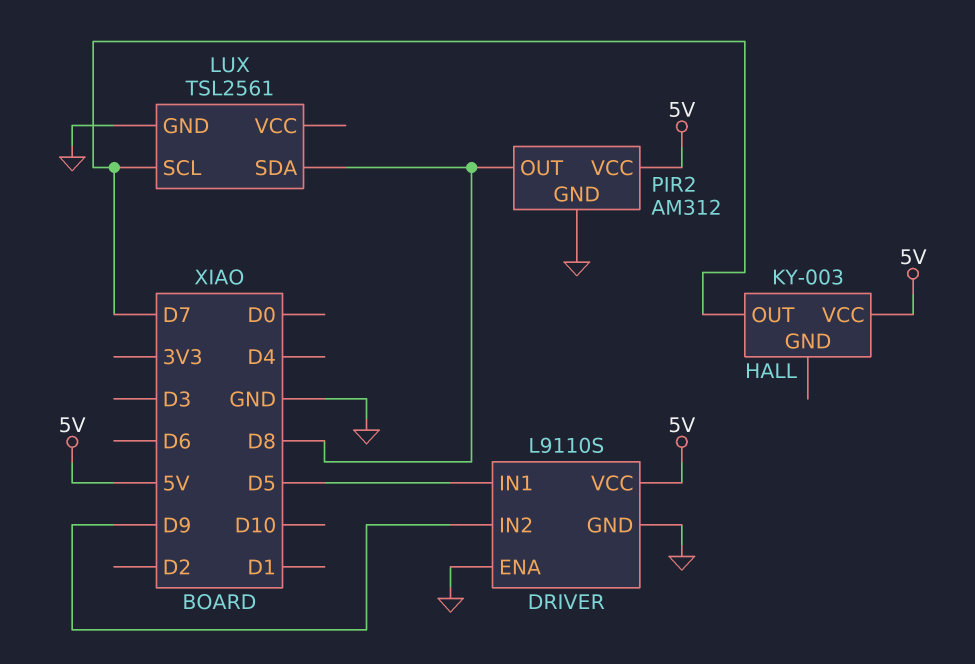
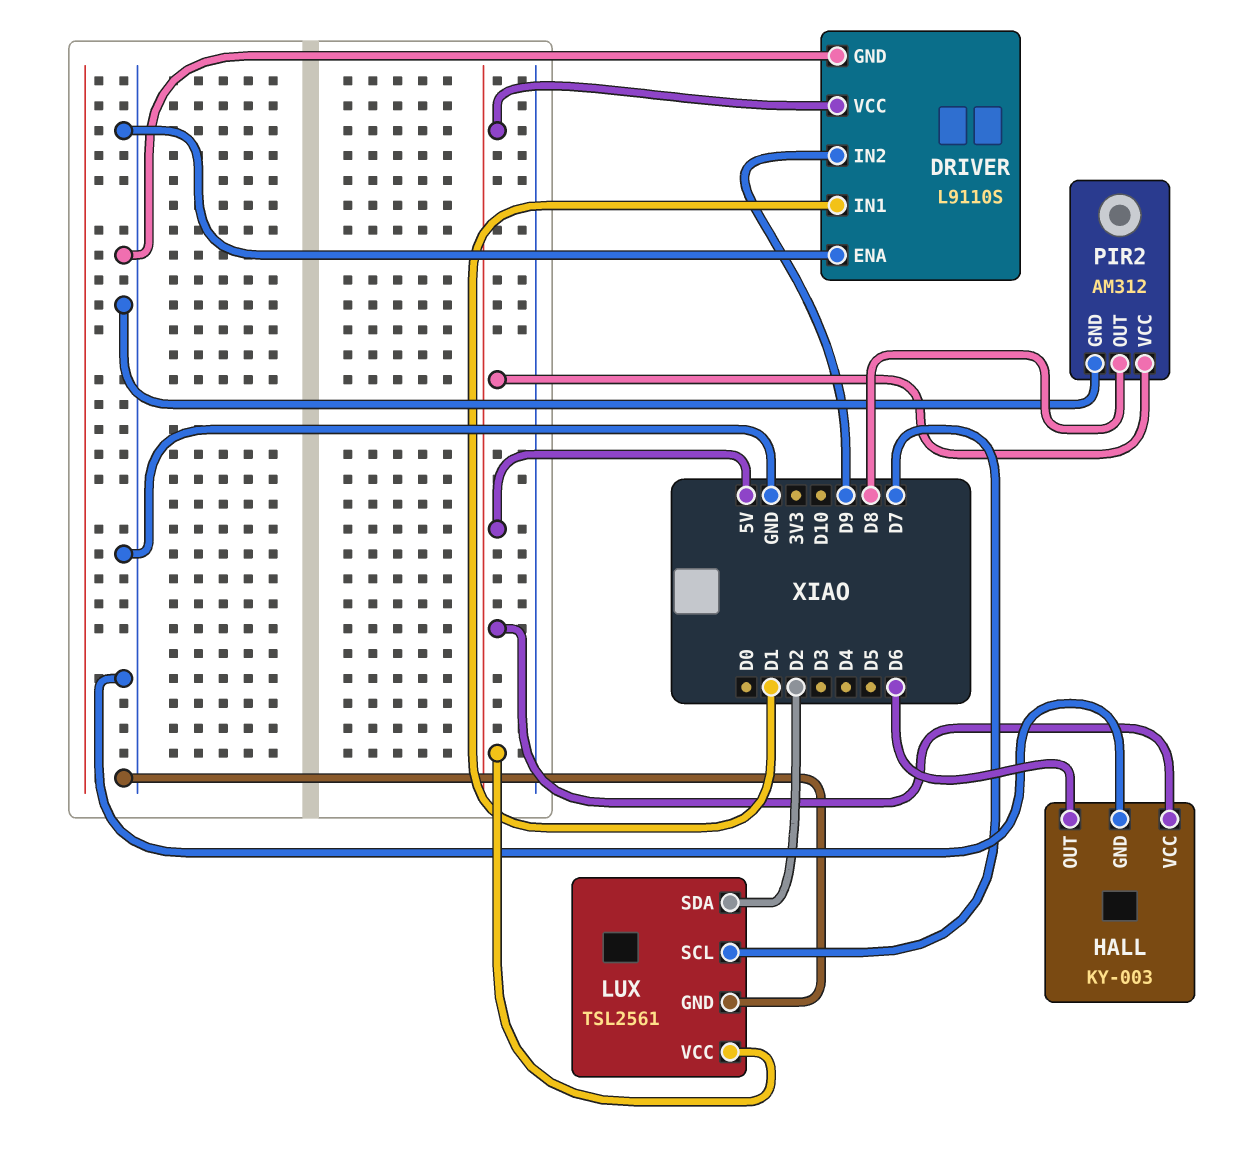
DRIVER pin IN1: D5 -> D1
HALL pin GND: none -> GND
HALL pin OUT: D7 -> D6
LUX pin SDA: D8 -> D2
LUX pin VCC: none -> 5V

